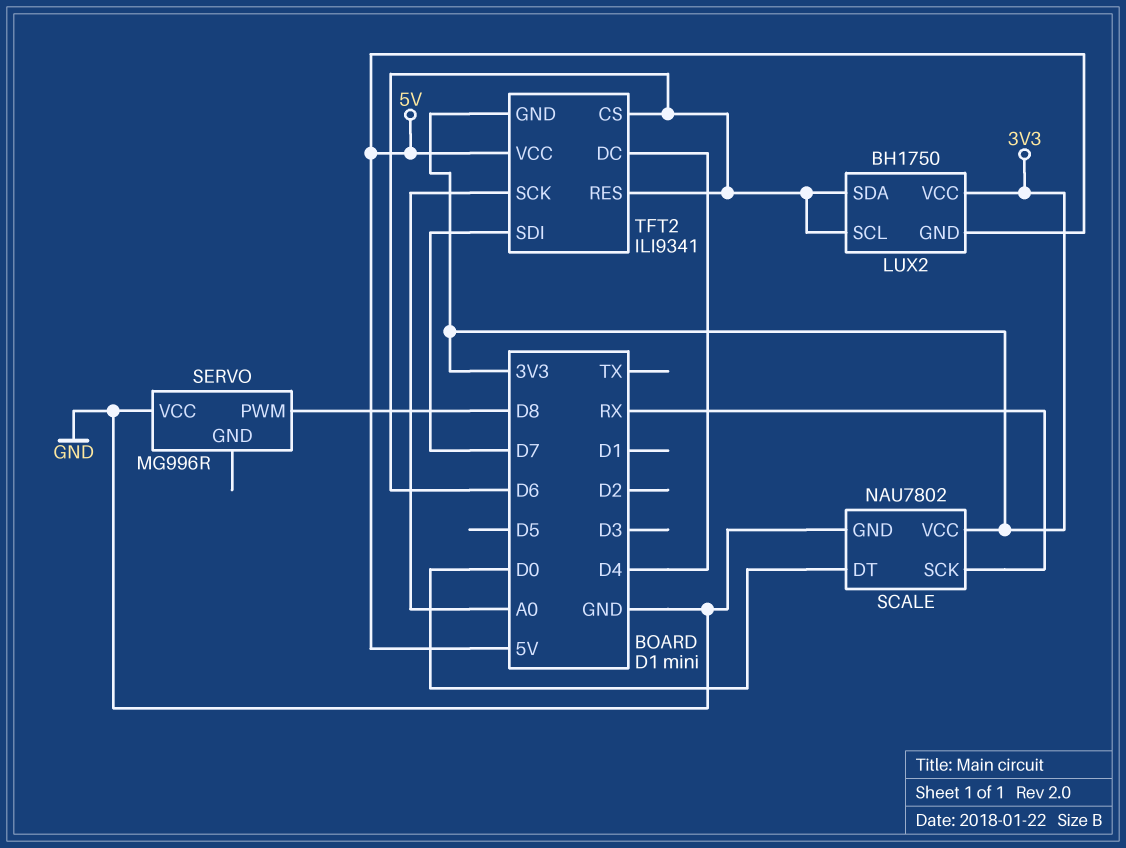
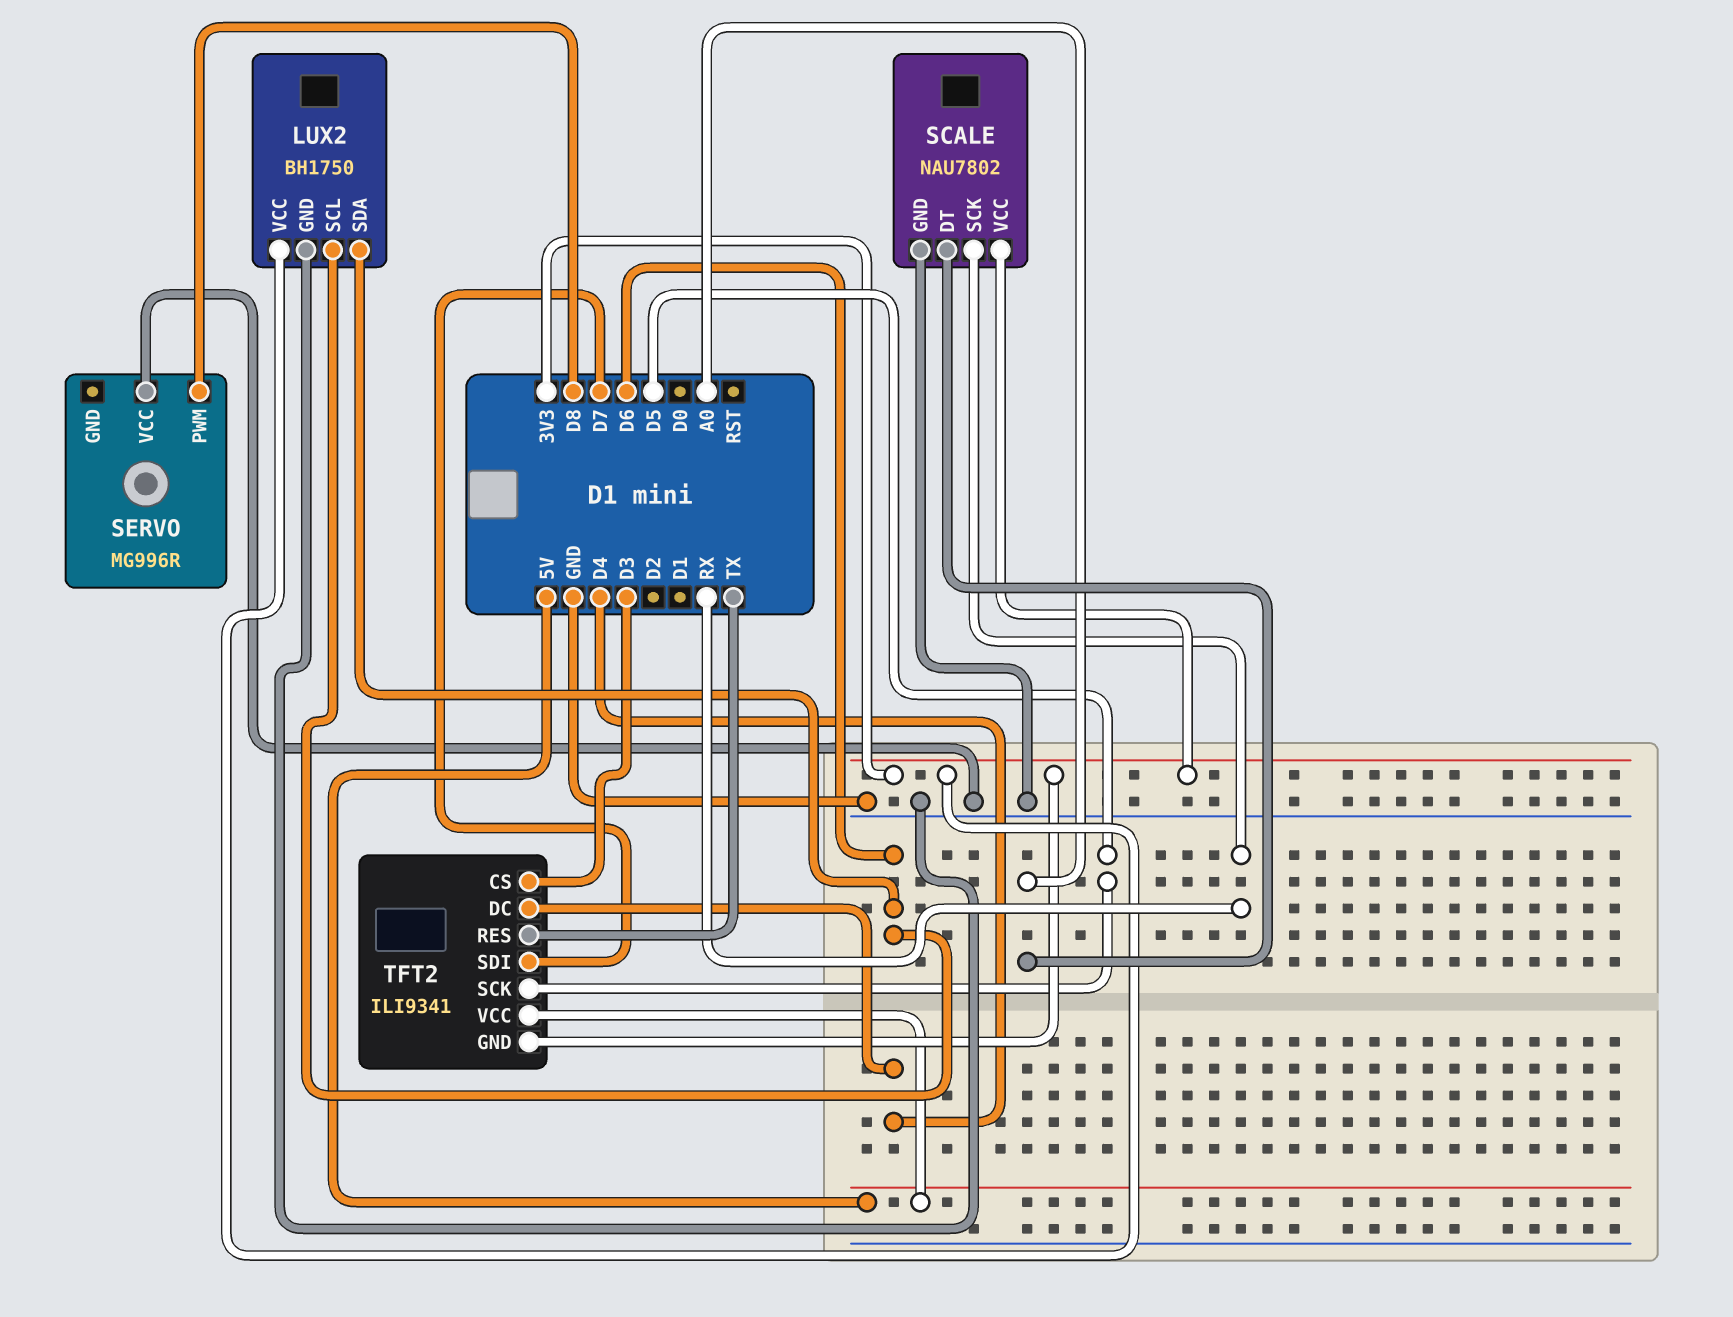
LUX2 pin GND: 5V -> GND
SCALE pin DT: D0 -> A0
TFT2 pin CS: D6 -> D3
TFT2 pin RES: D6 -> TX
TFT2 pin SCK: A0 -> D5

